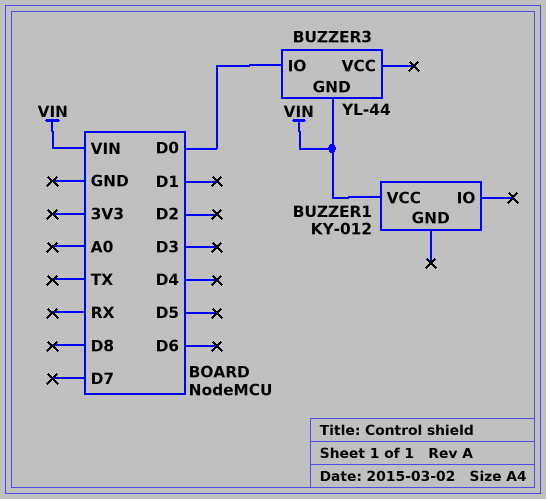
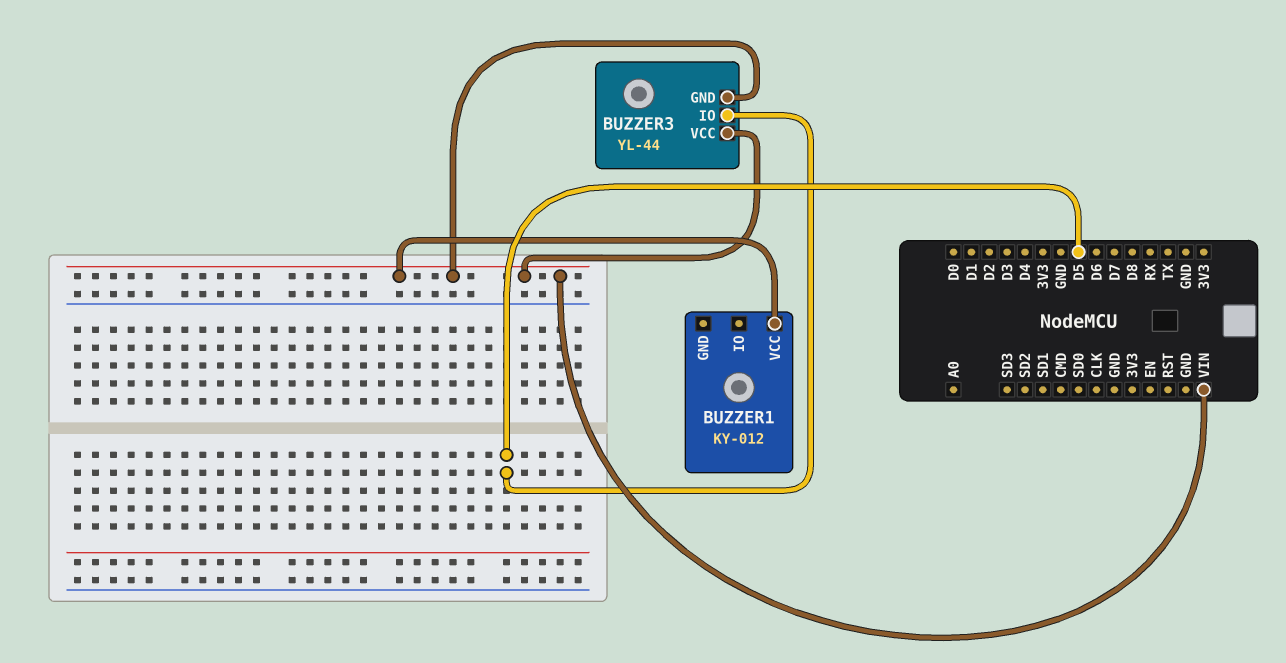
BUZZER3 pin IO: D0 -> D5
BUZZER3 pin VCC: none -> VIN

